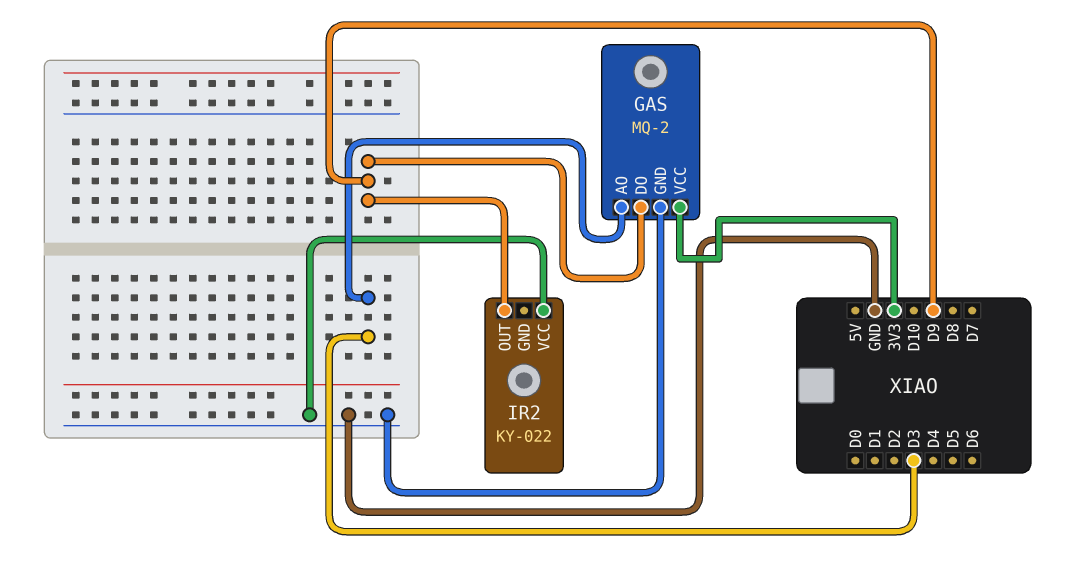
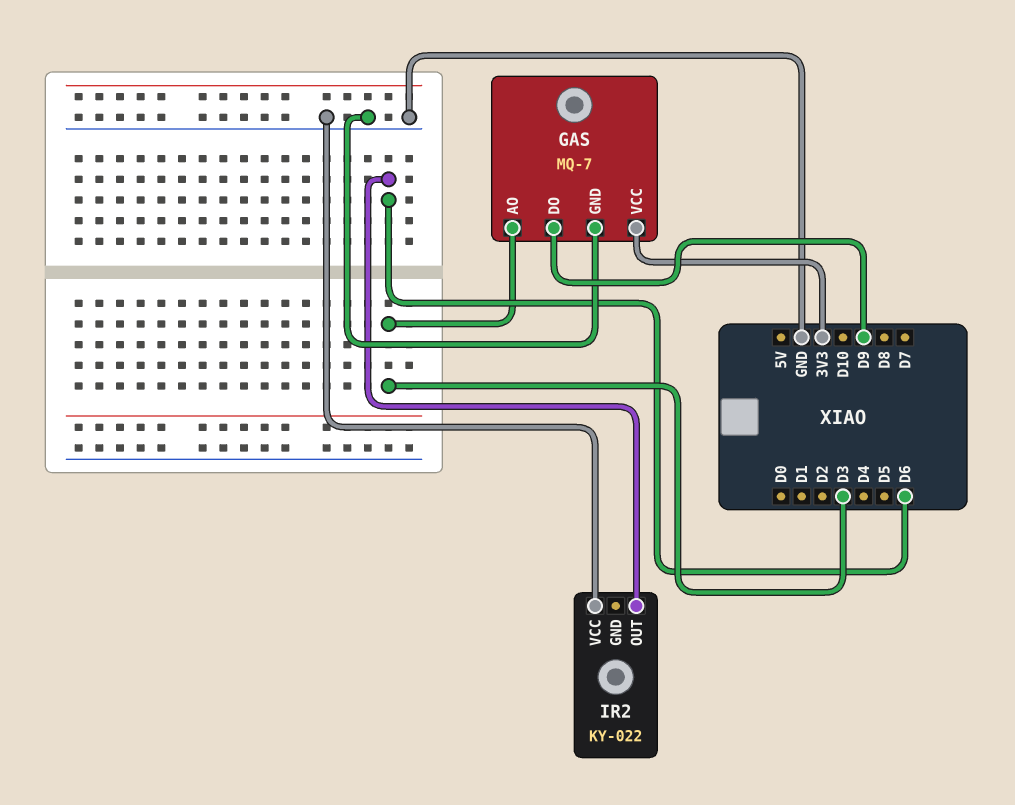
GAS: MQ-2 -> MQ-7
IR2 pin OUT: D9 -> D6

